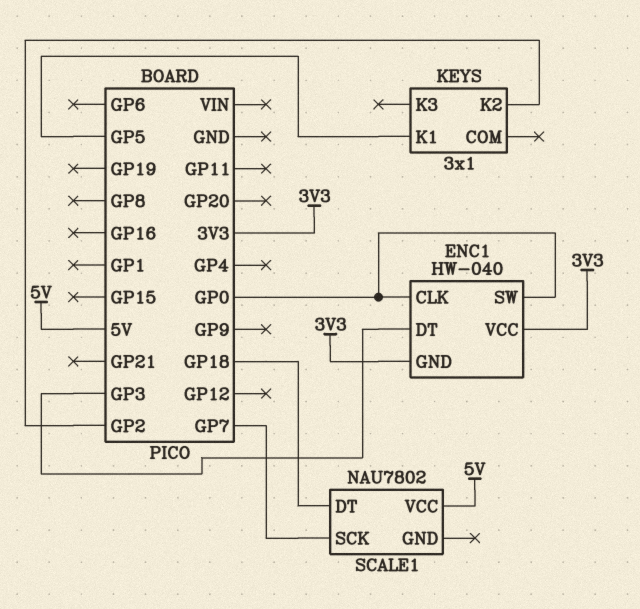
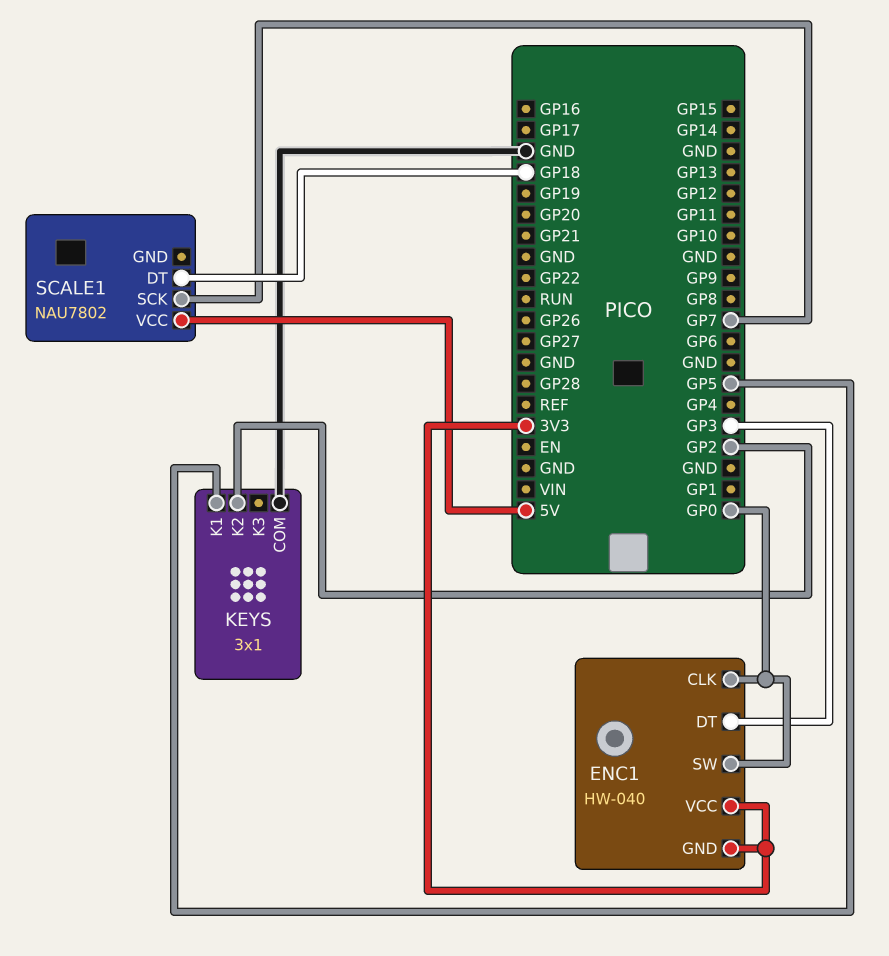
KEYS pin COM: none -> GND

